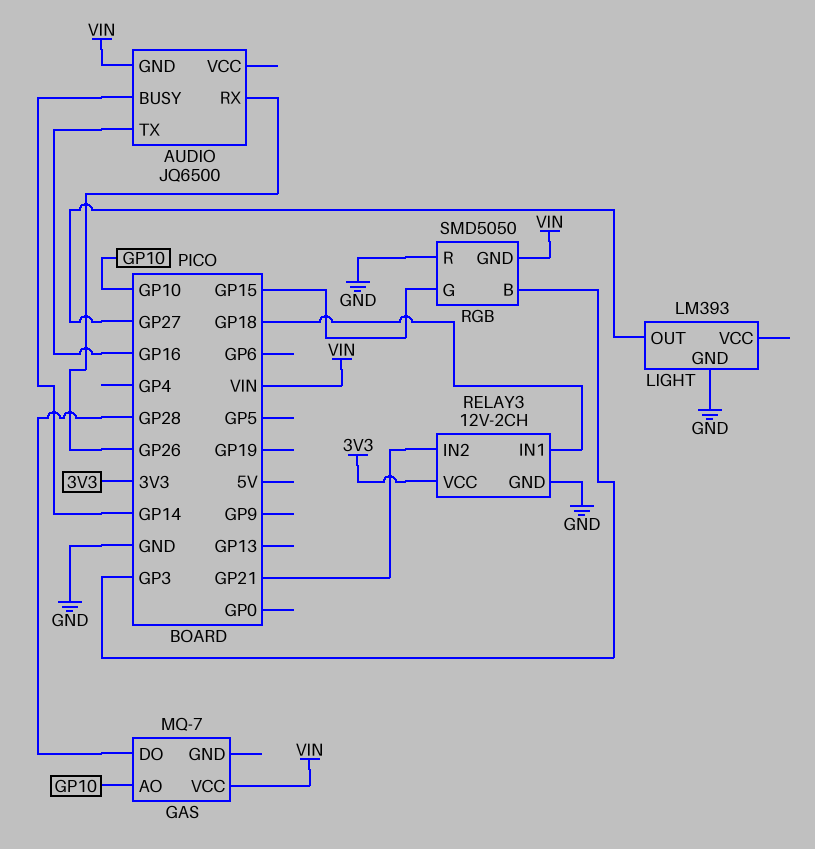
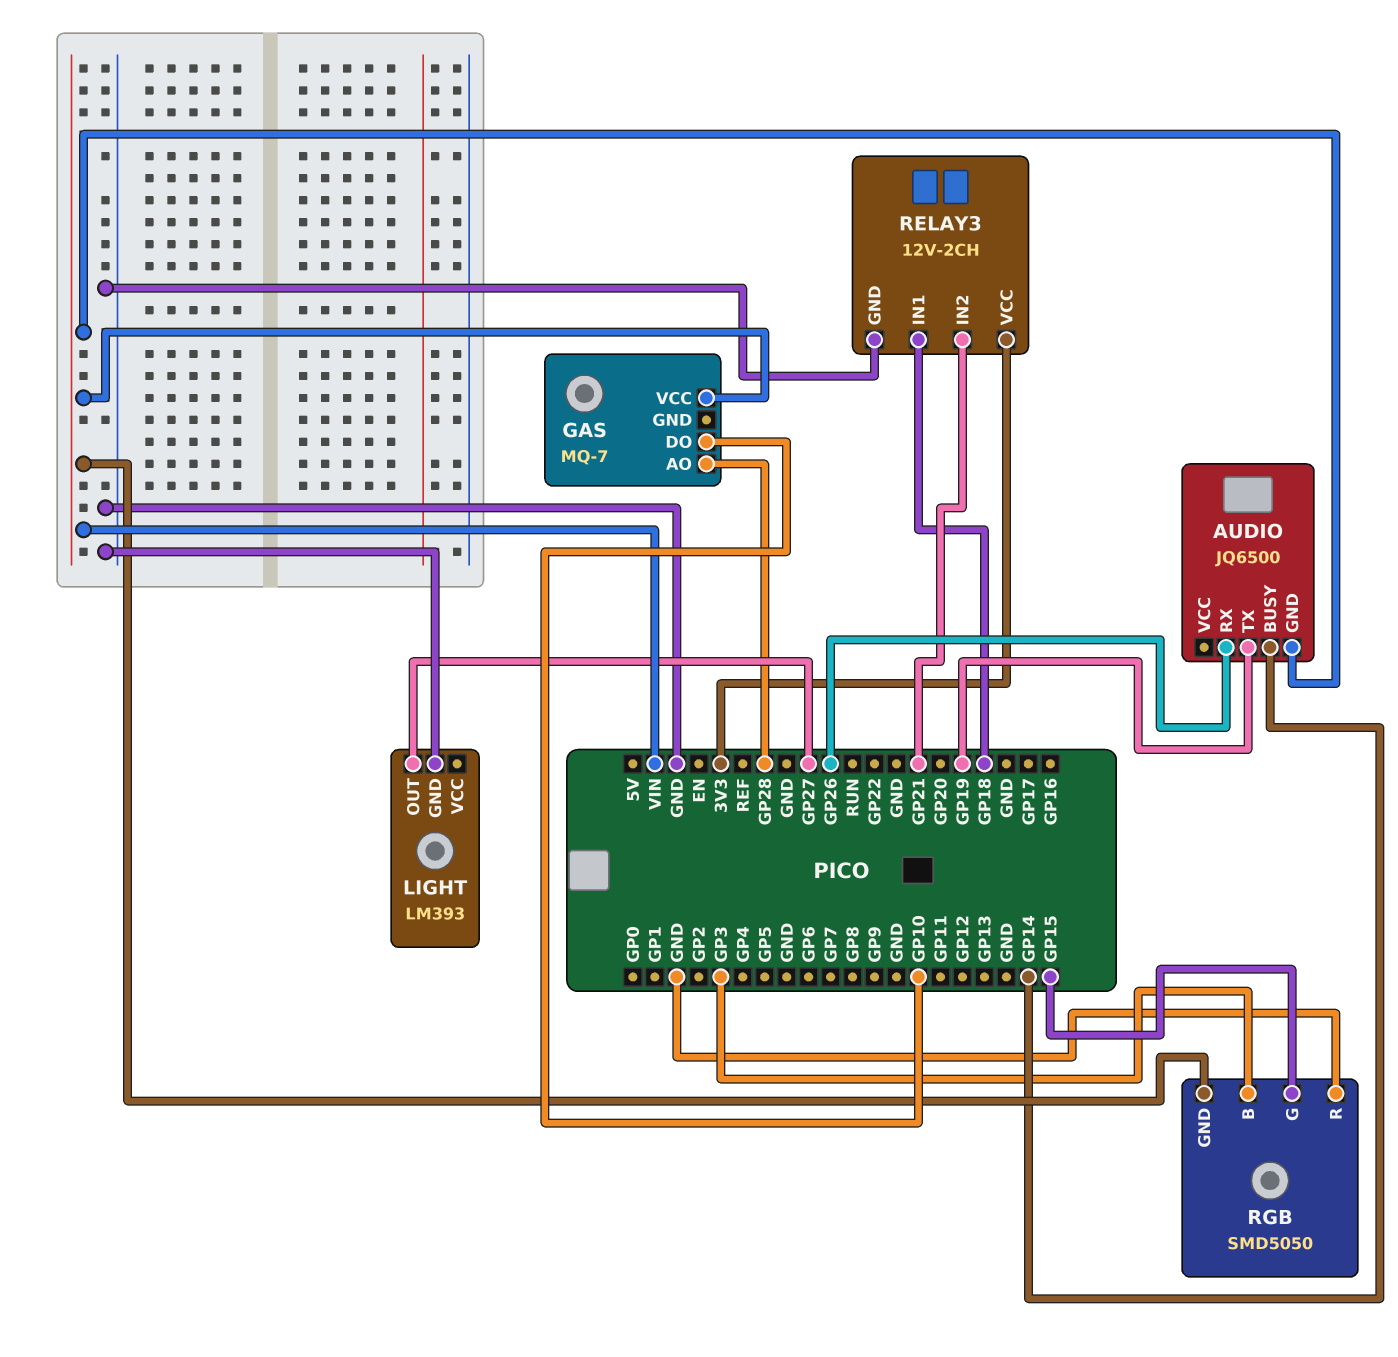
AUDIO pin TX: GP16 -> GP19
GAS pin AO: GP10 -> GP28
GAS pin DO: GP28 -> GP10

